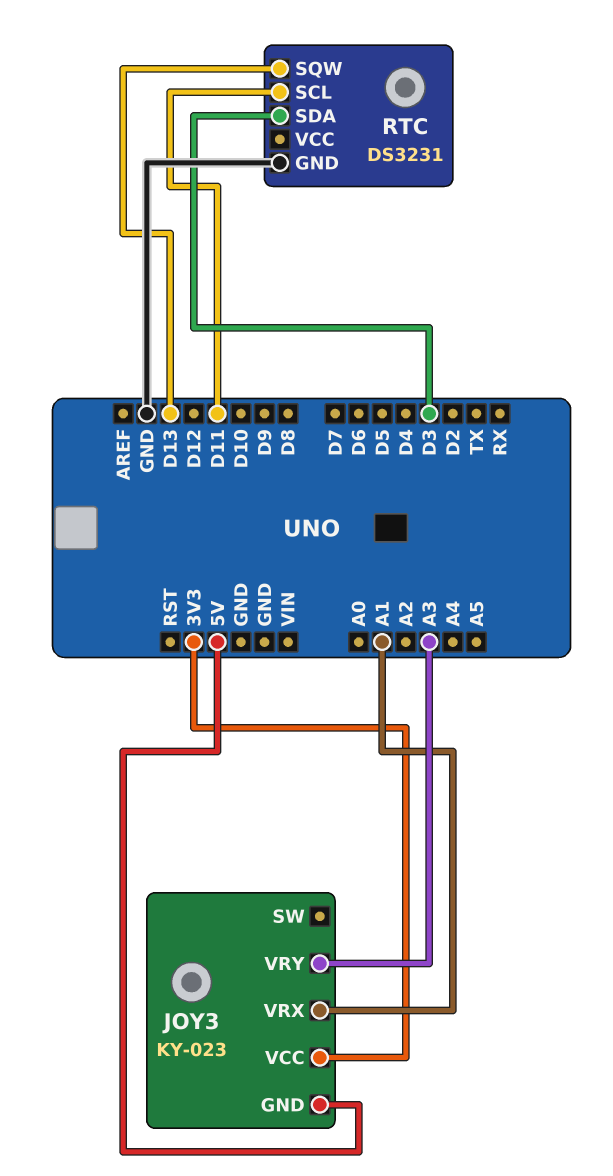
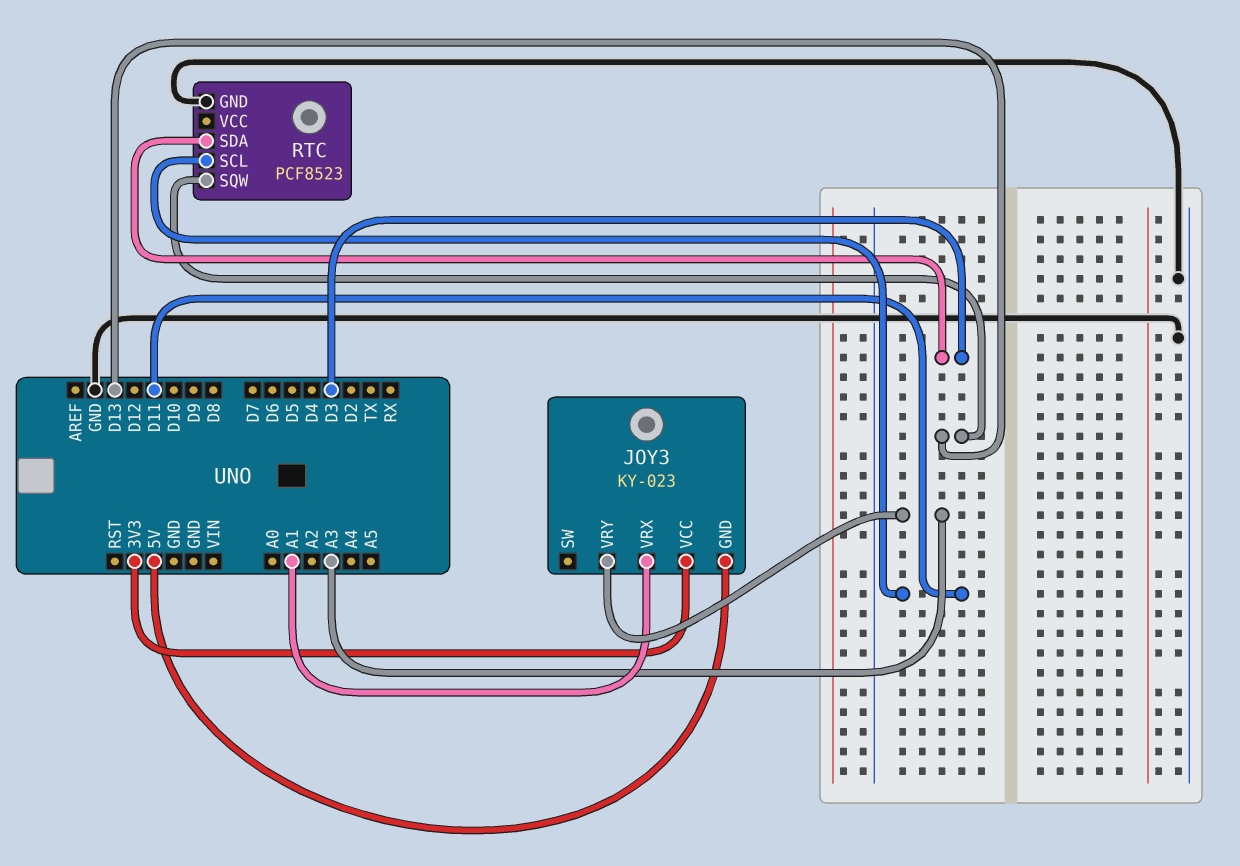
RTC: DS3231 -> PCF8523

